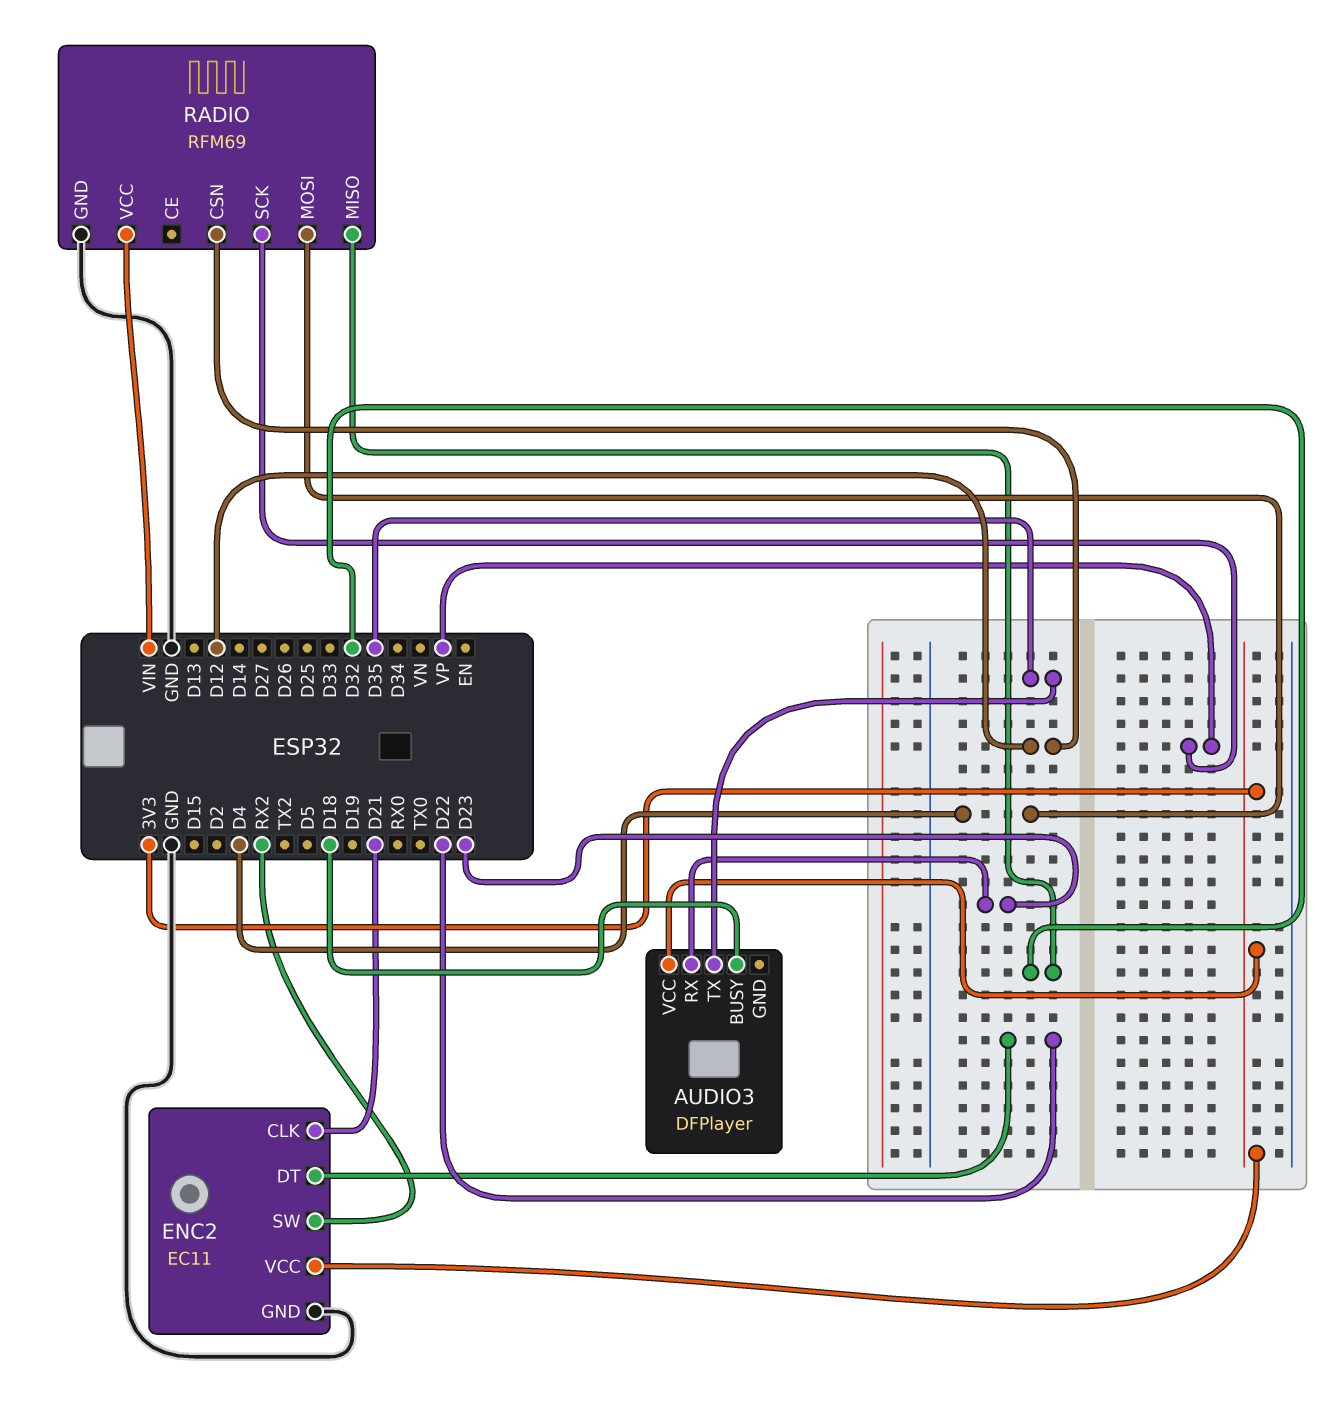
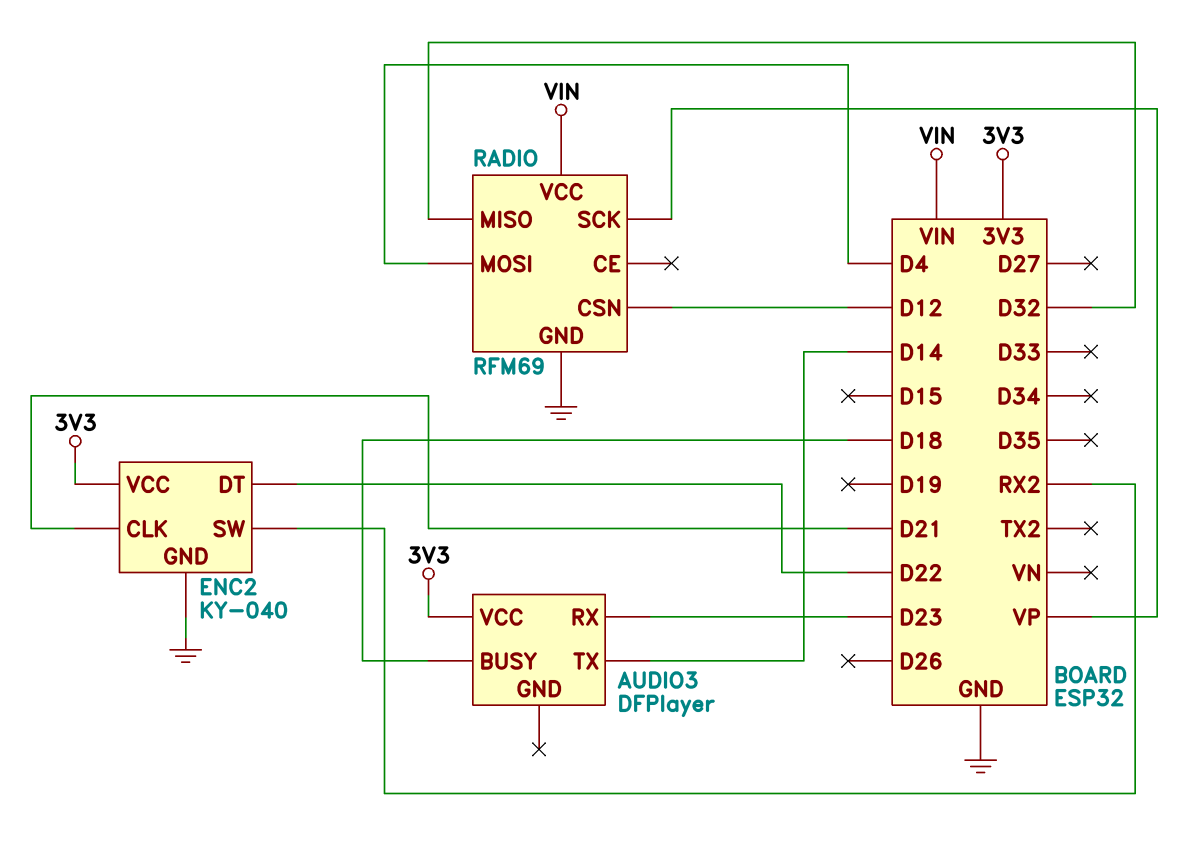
AUDIO3 pin TX: D35 -> D14
ENC2: EC11 -> KY-040

